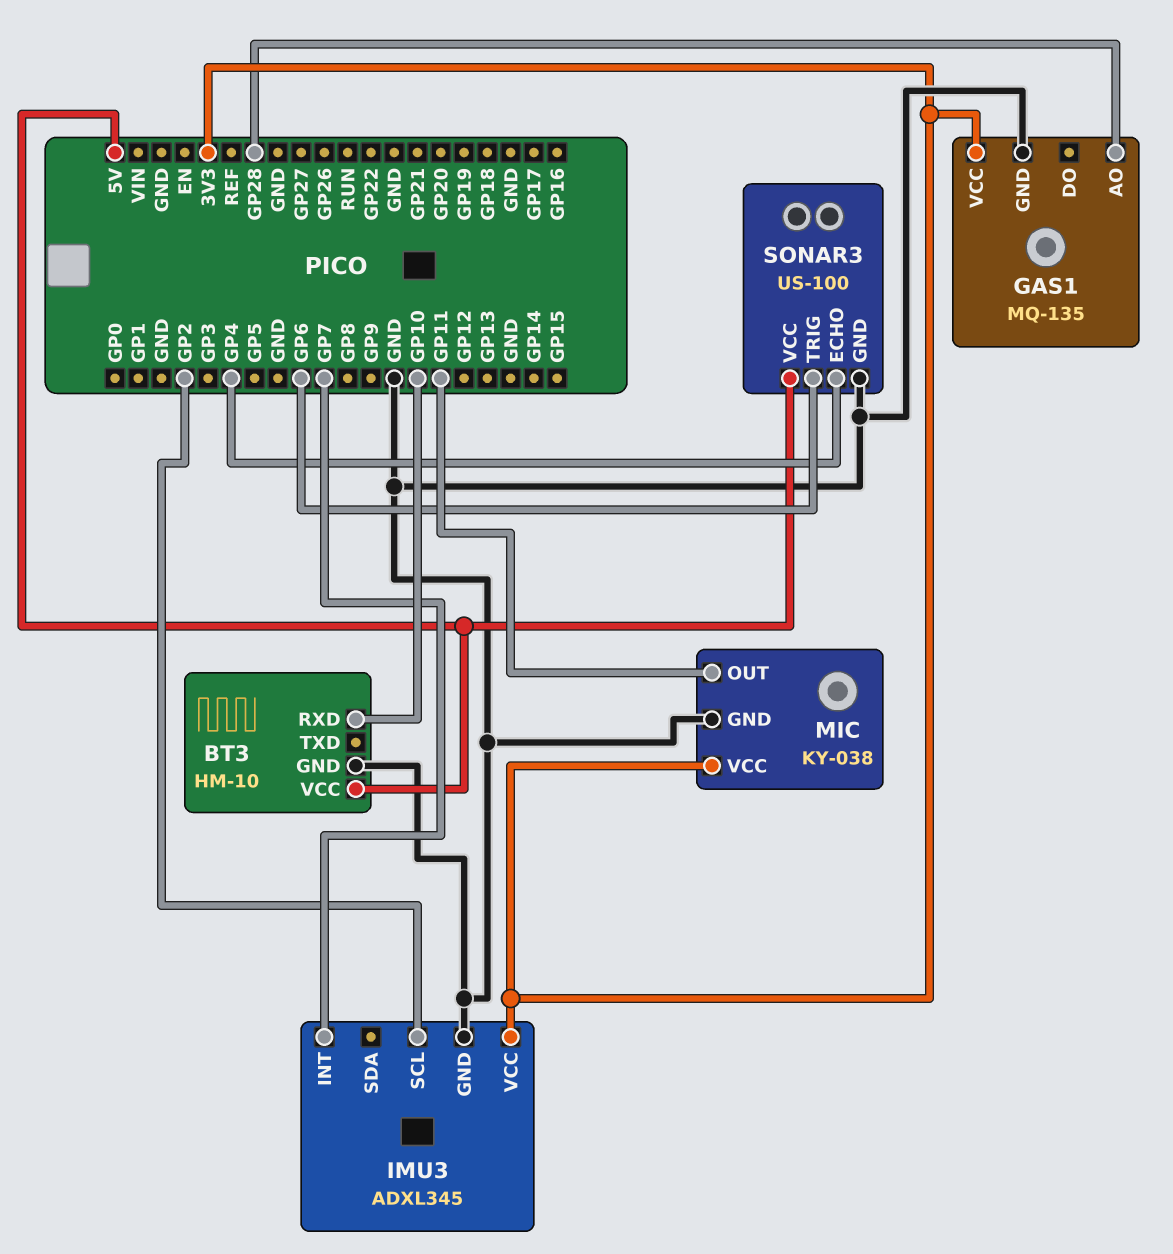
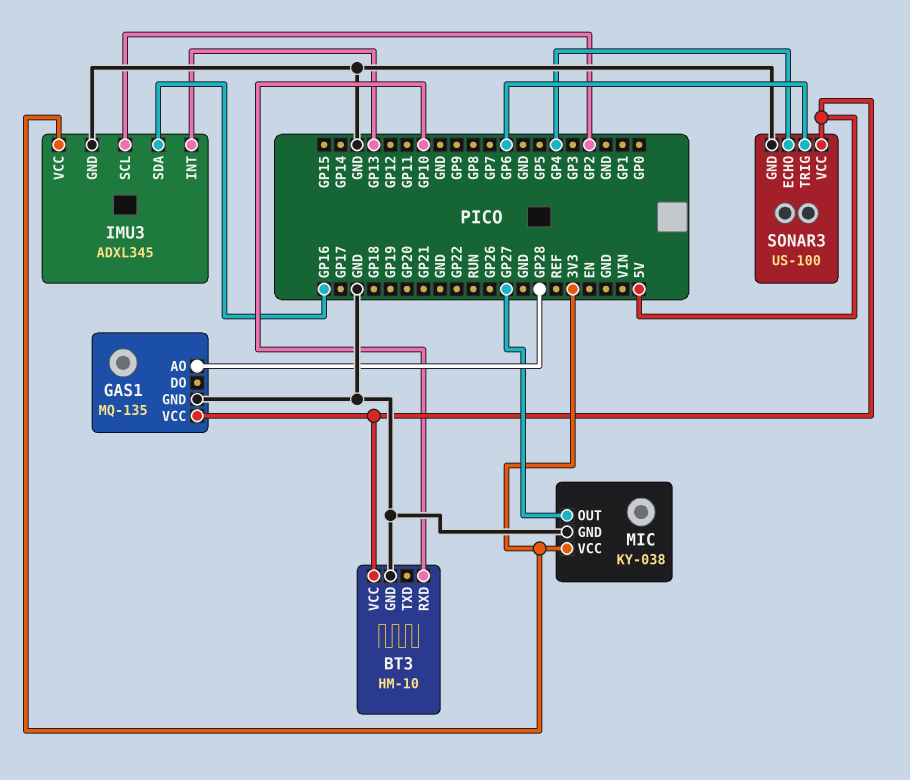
GAS1 pin VCC: 3V3 -> 5V
IMU3 pin INT: GP7 -> GP13
IMU3 pin SDA: none -> GP16
MIC pin OUT: GP11 -> GP27

